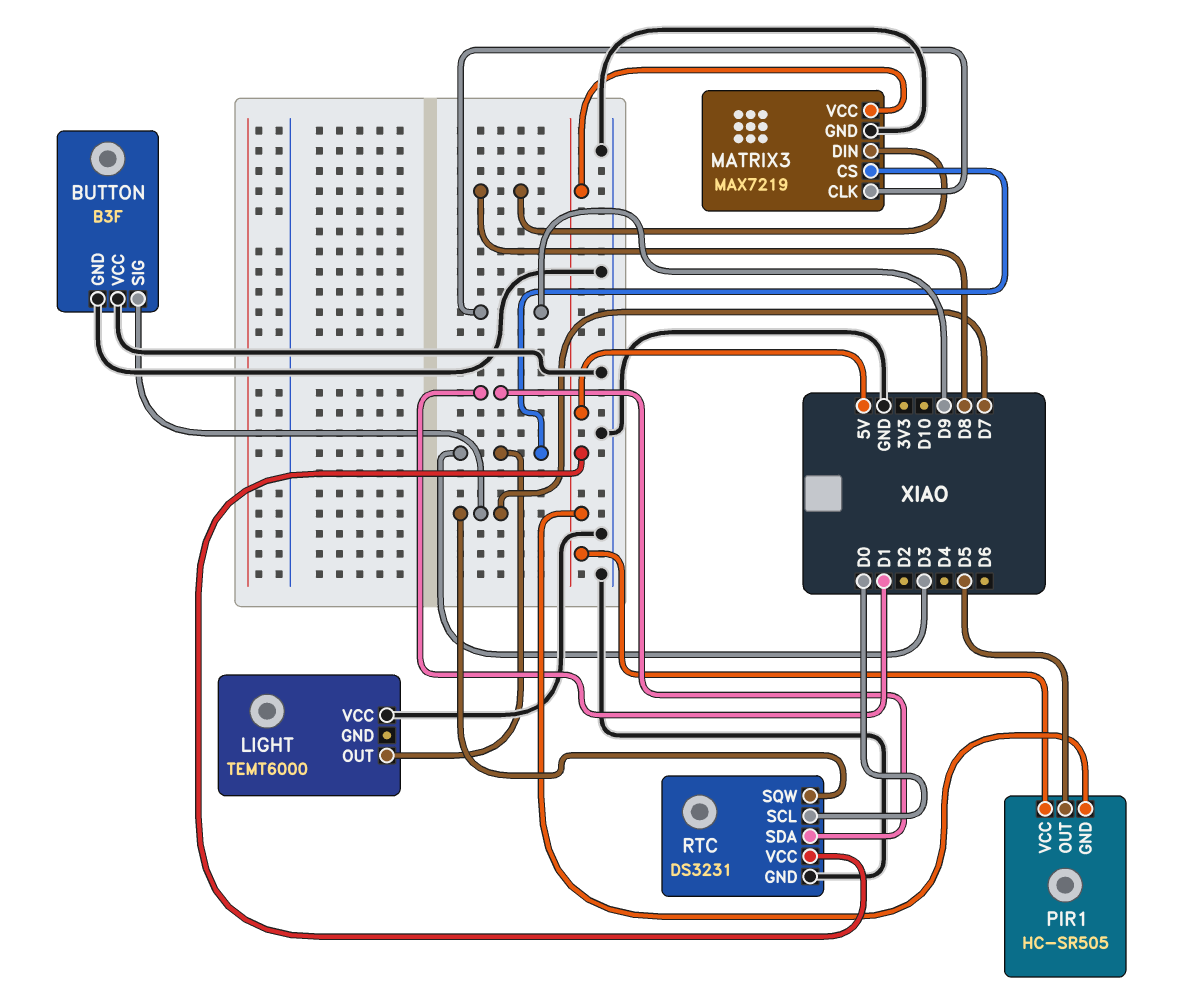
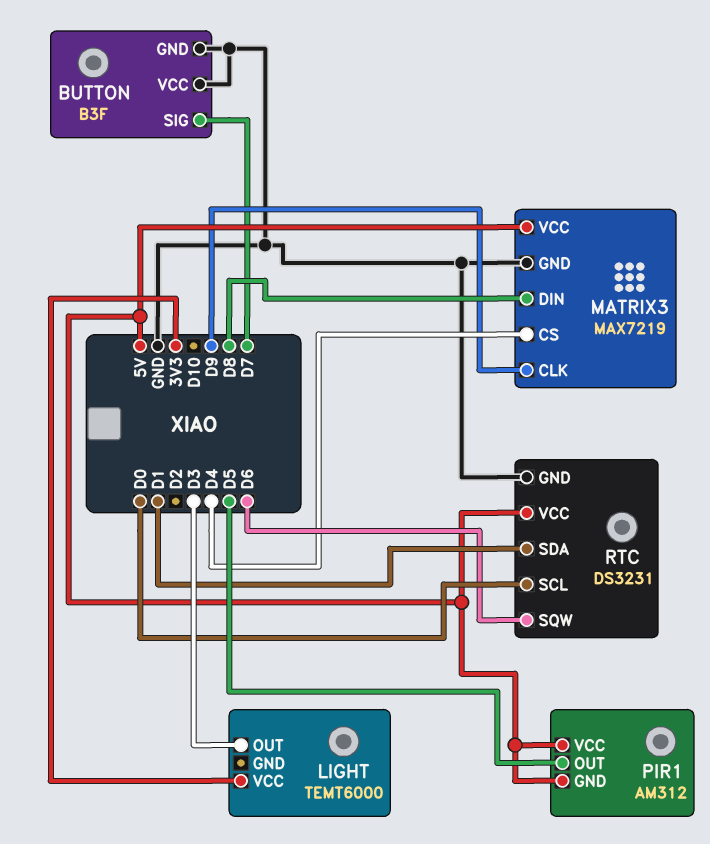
LIGHT pin VCC: GND -> 3V3
MATRIX3 pin CS: D3 -> D4
PIR1: HC-SR505 -> AM312
RTC pin SQW: D7 -> D6

